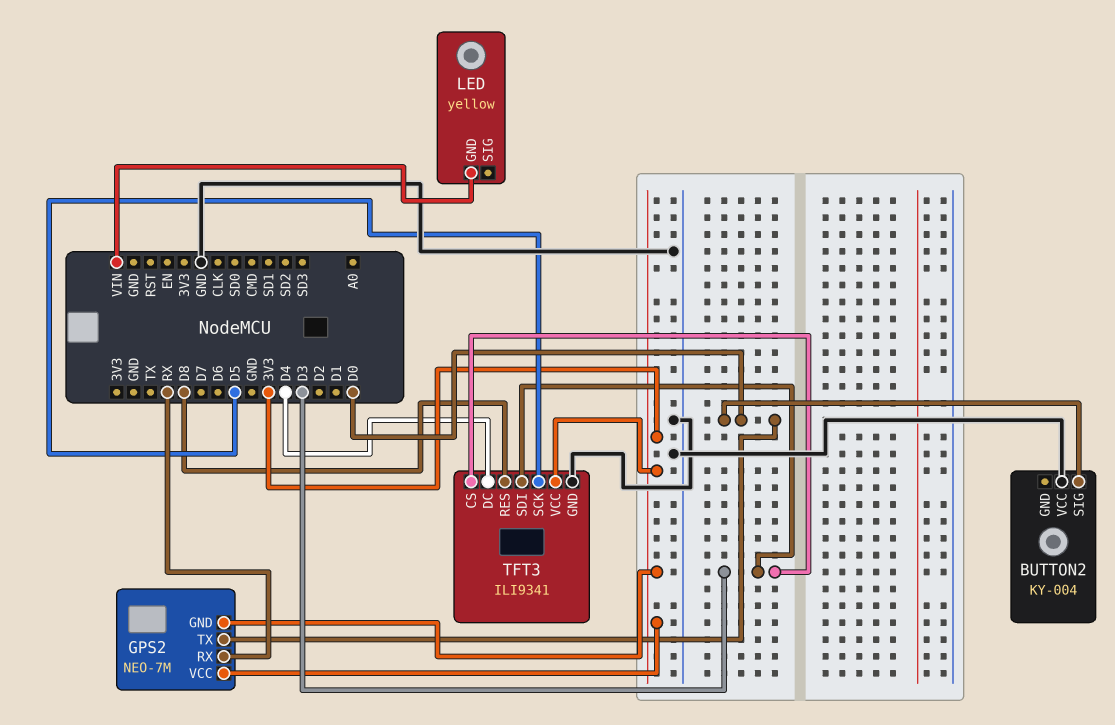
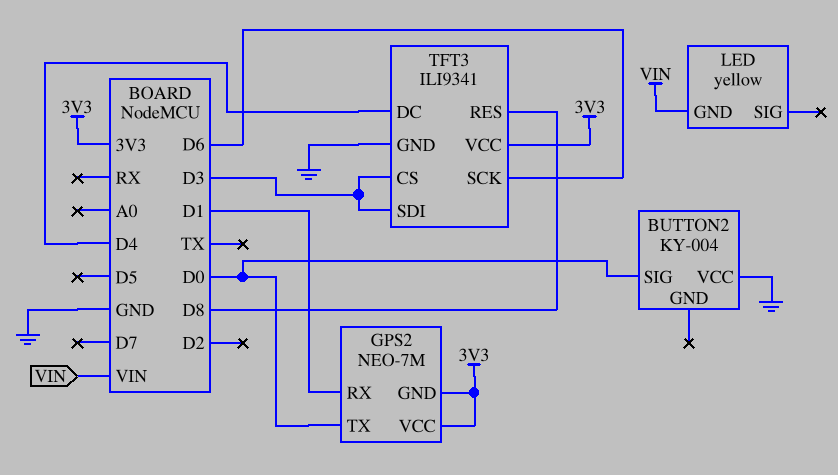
GPS2 pin RX: RX -> D1
TFT3 pin SCK: D5 -> D6

